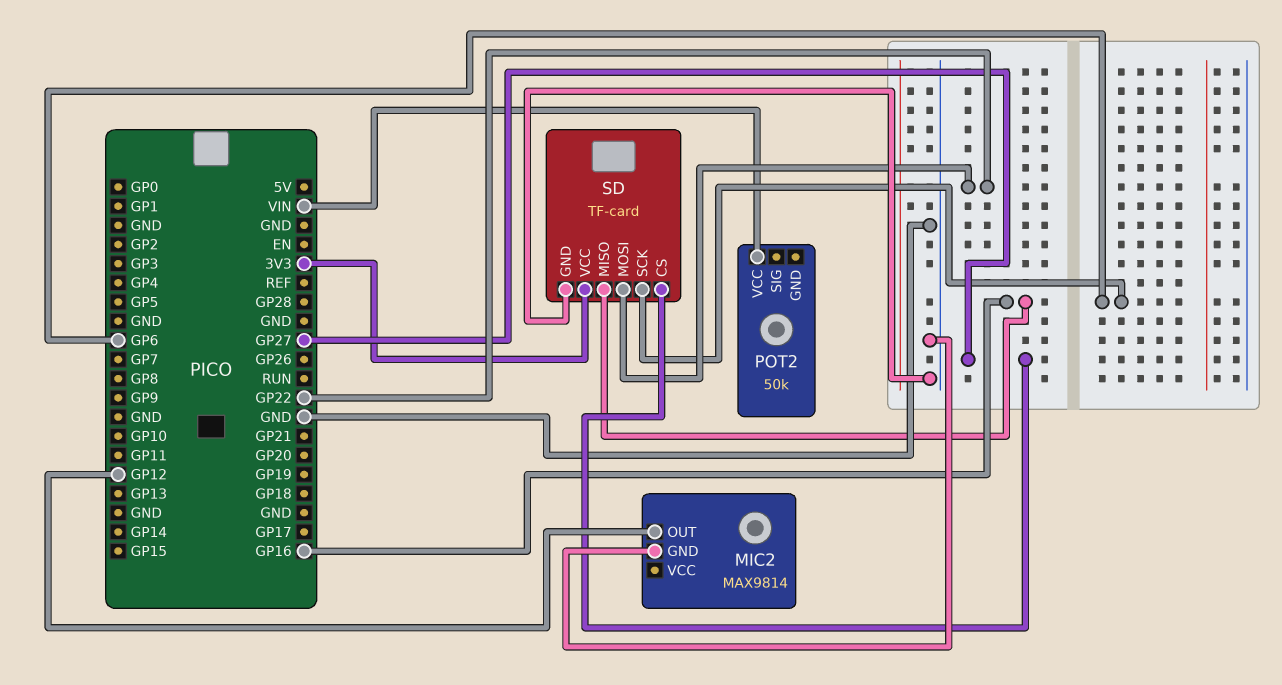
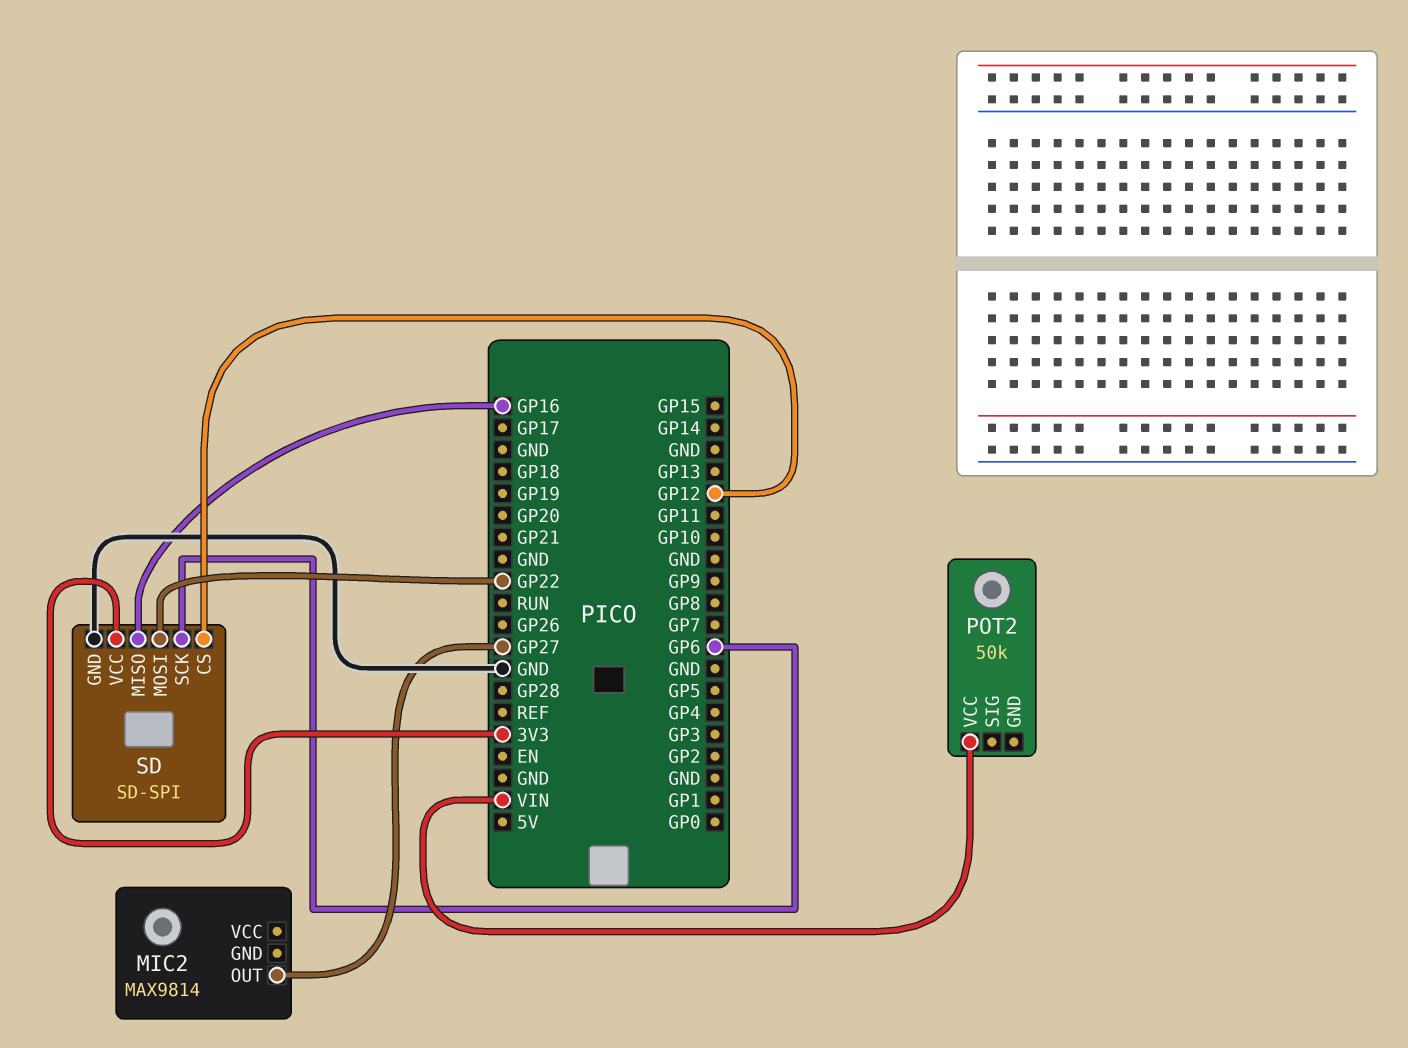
MIC2 pin GND: GND -> none
MIC2 pin OUT: GP12 -> GP27
SD: TF-card -> SD-SPI
SD pin CS: GP27 -> GP12

